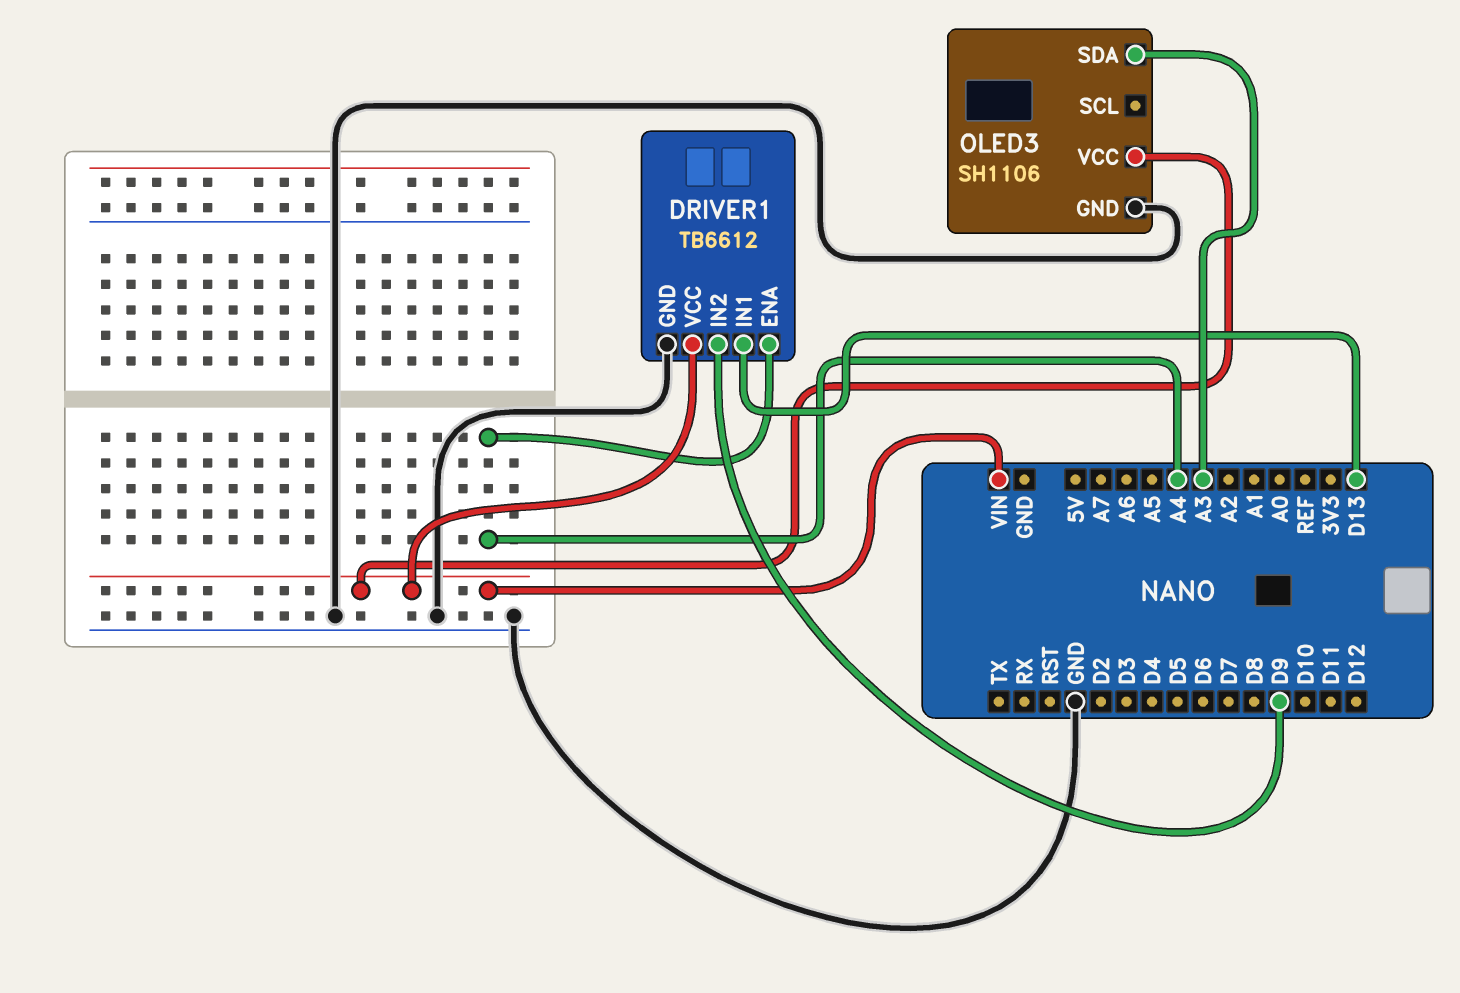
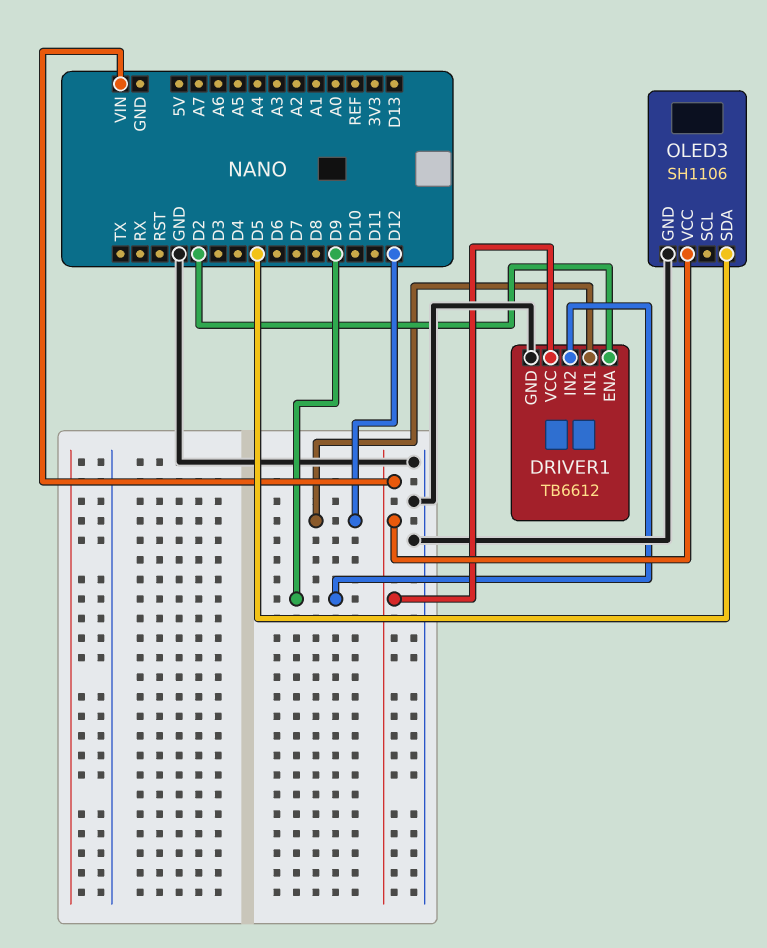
DRIVER1 pin ENA: A4 -> D2
DRIVER1 pin IN1: D13 -> D12
OLED3 pin SDA: A3 -> D5

